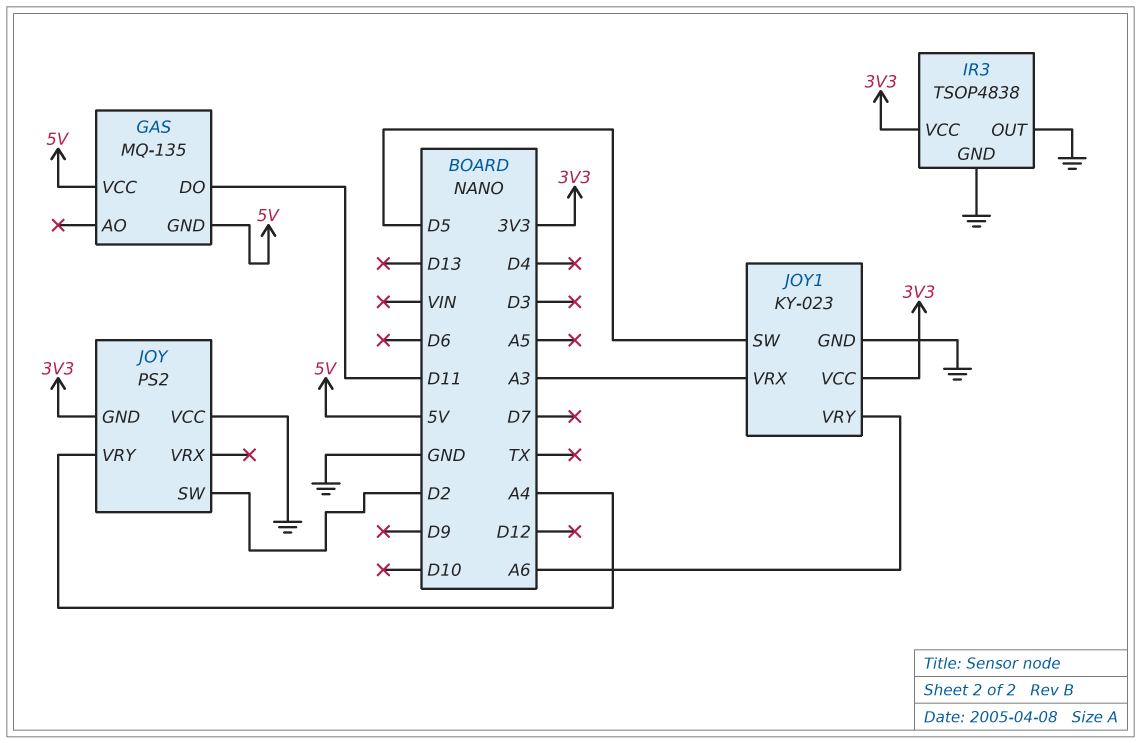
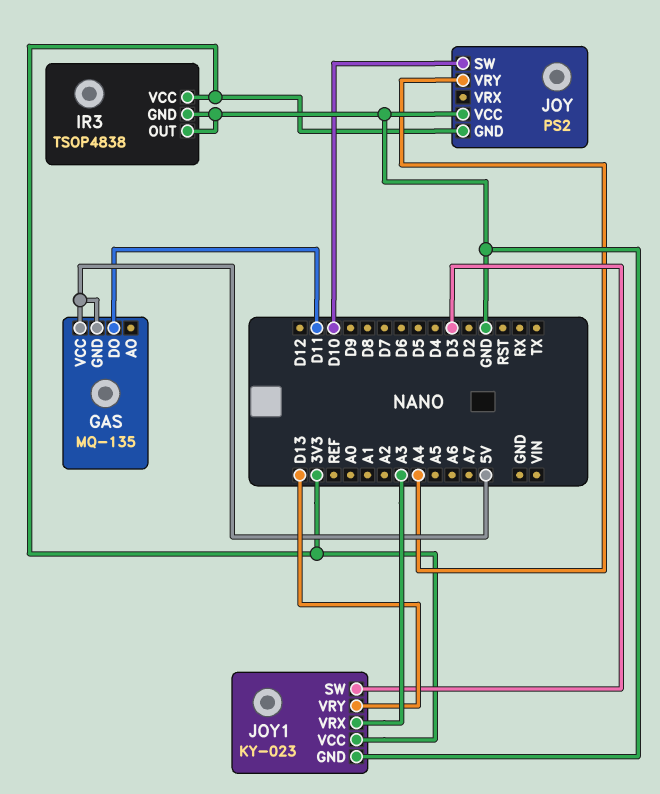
JOY pin SW: D2 -> D10
JOY1 pin SW: D5 -> D3
JOY1 pin VRY: A6 -> D13

